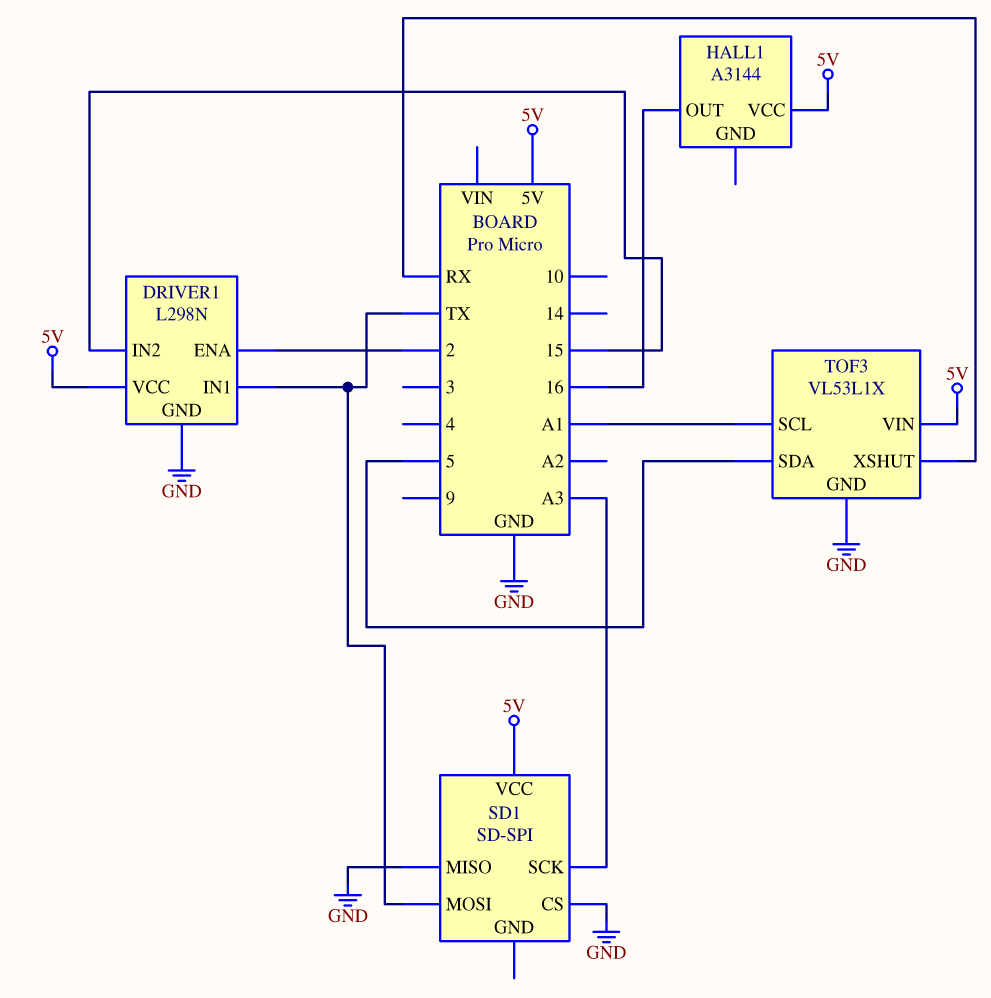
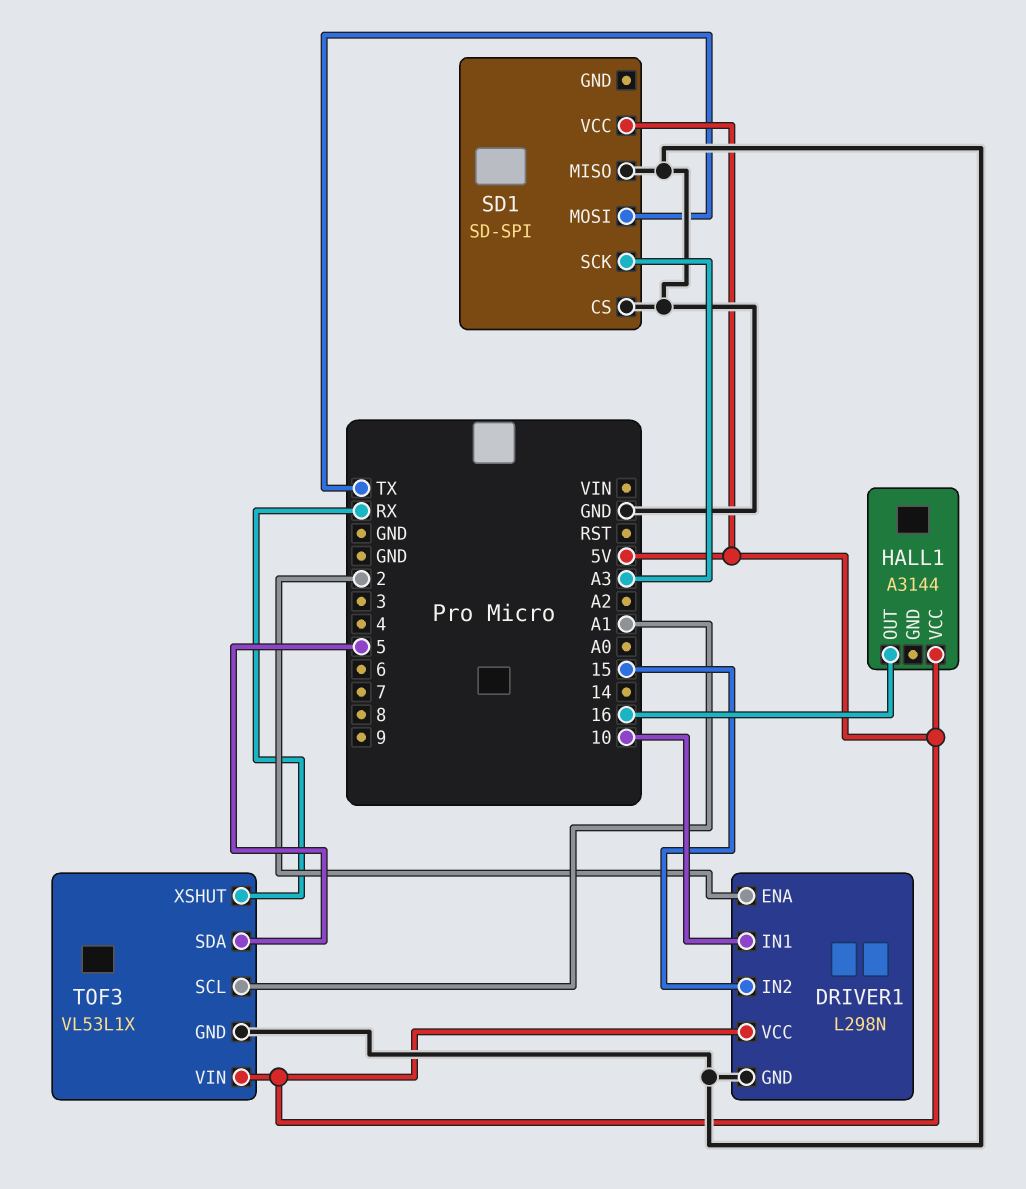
DRIVER1 pin IN1: TX -> 10

